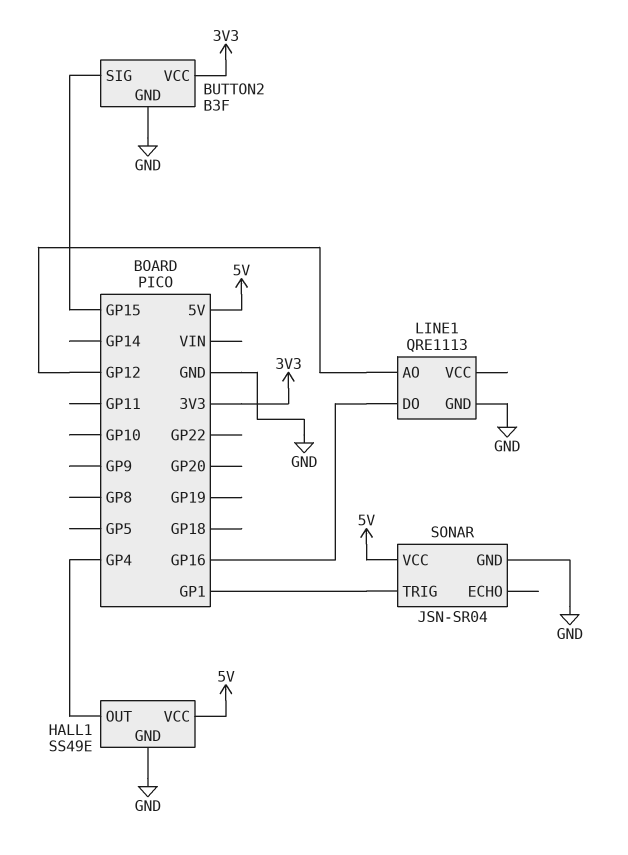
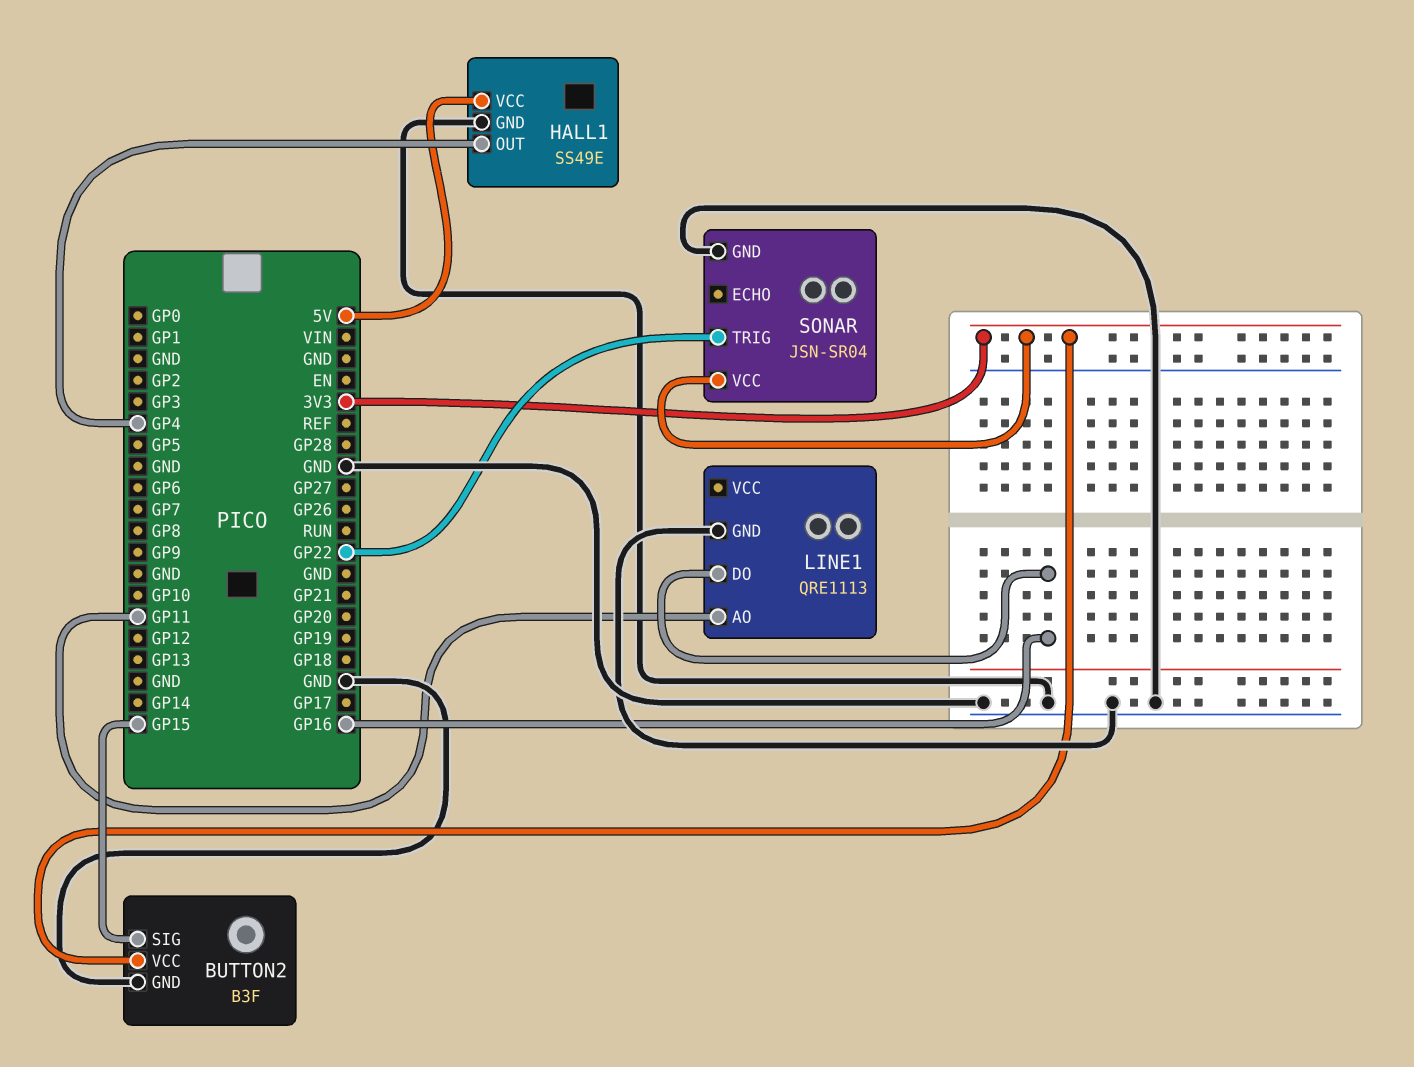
LINE1 pin AO: GP12 -> GP11
SONAR pin TRIG: GP1 -> GP22
SONAR pin VCC: 5V -> 3V3

